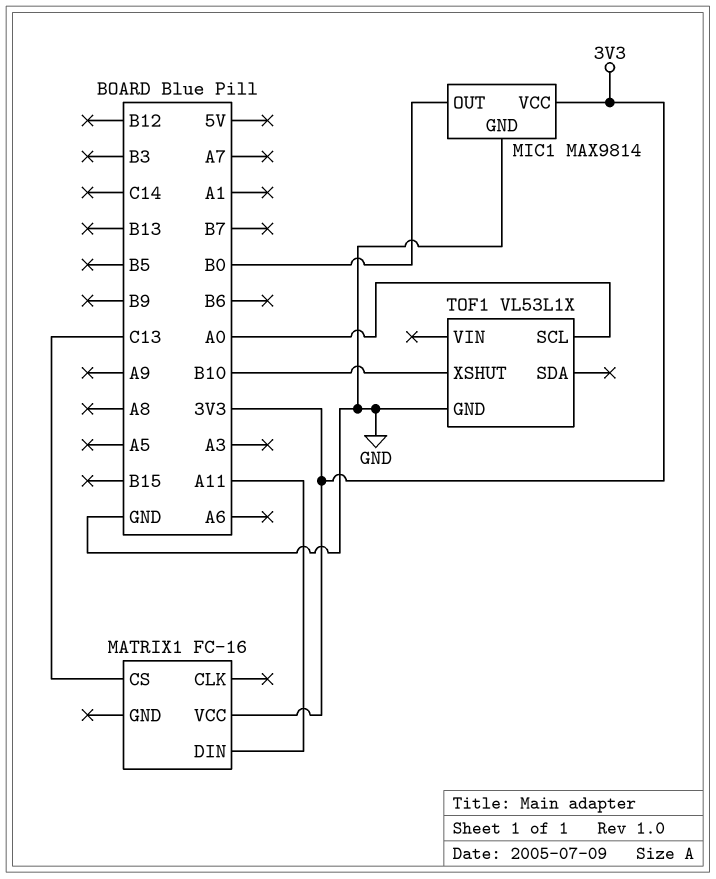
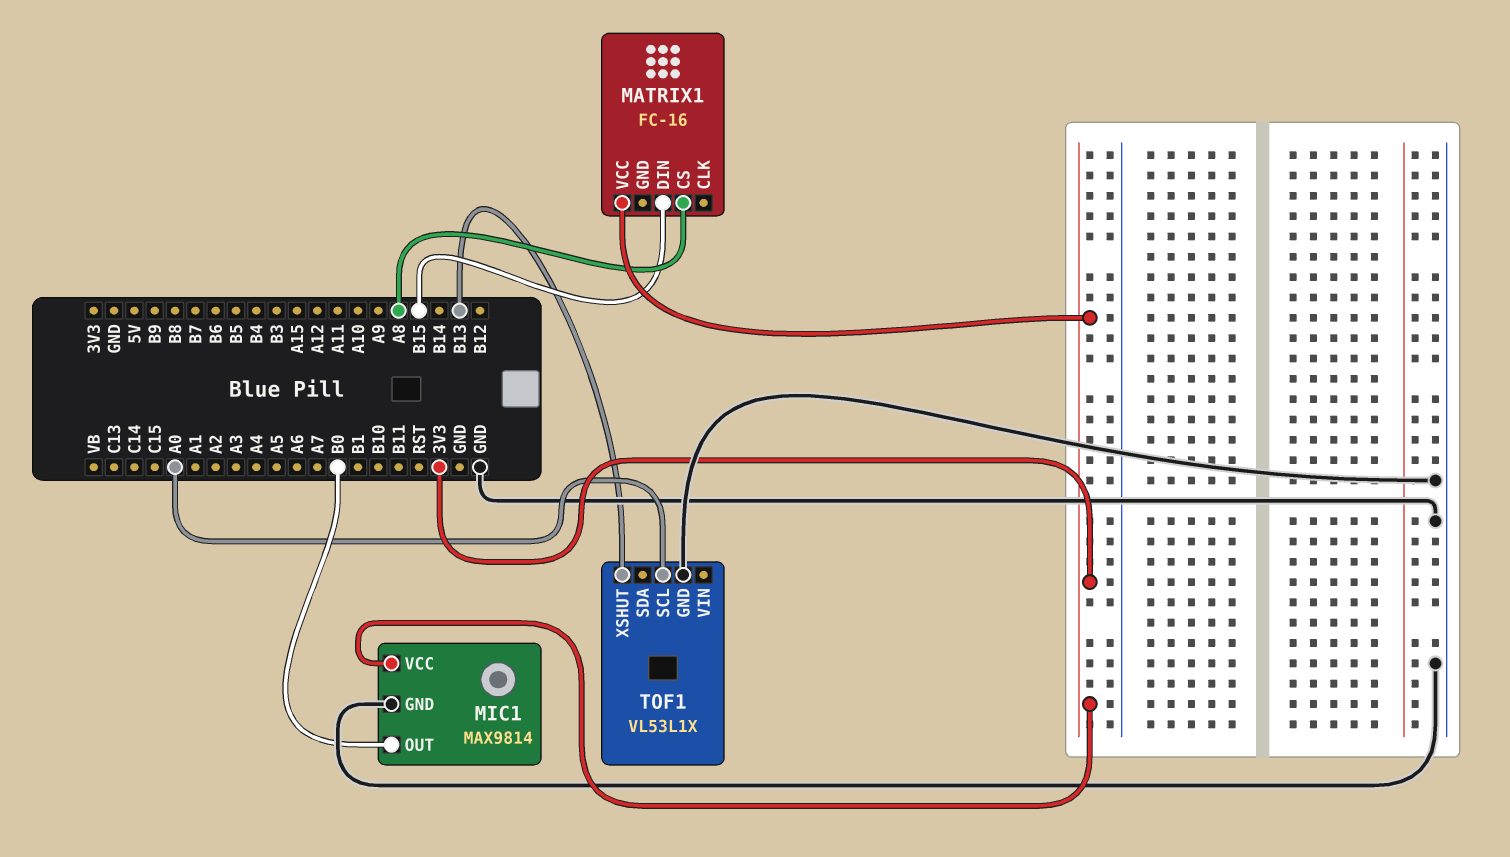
MATRIX1 pin CS: C13 -> A8
MATRIX1 pin DIN: A11 -> B15
TOF1 pin XSHUT: B10 -> B13

